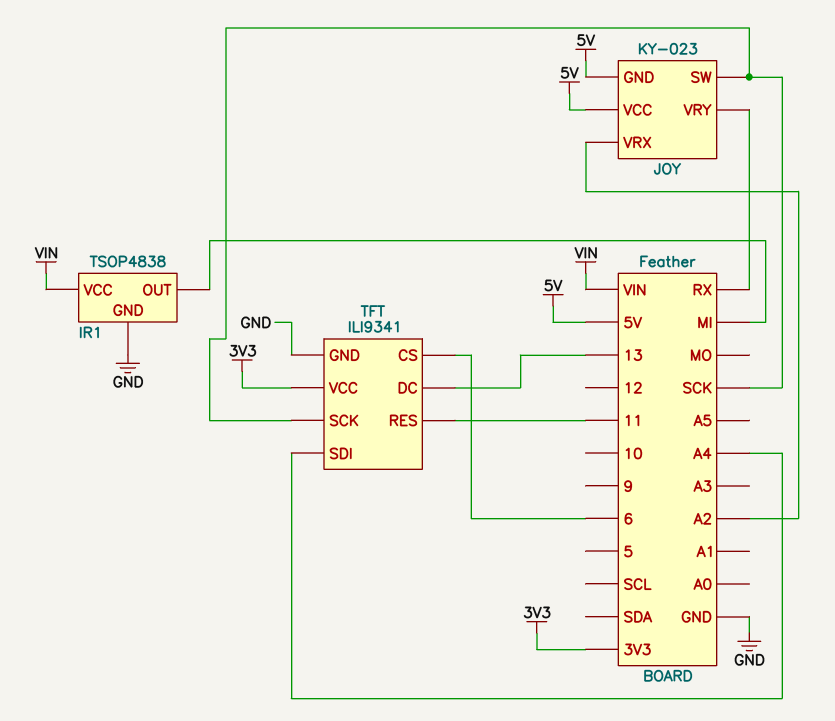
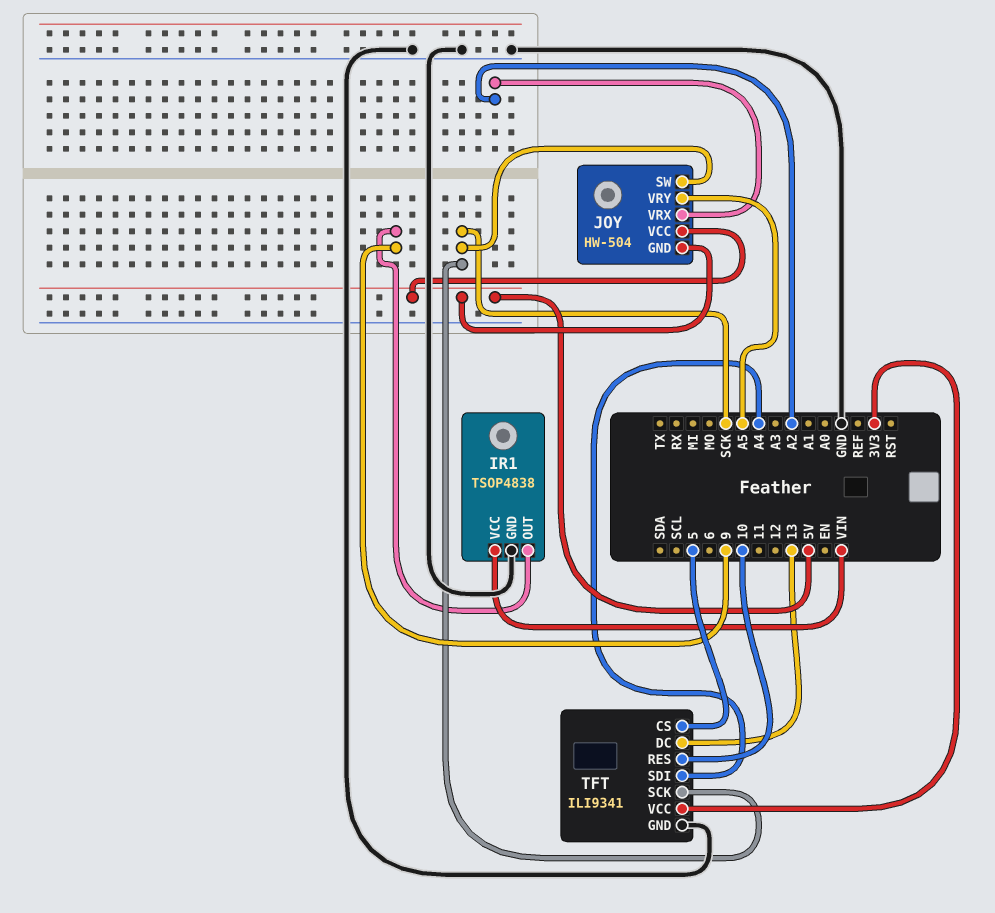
IR1 pin OUT: MI -> 9
JOY: KY-023 -> HW-504
JOY pin VRY: RX -> A5
TFT pin CS: 6 -> 5
TFT pin RES: 11 -> 10

